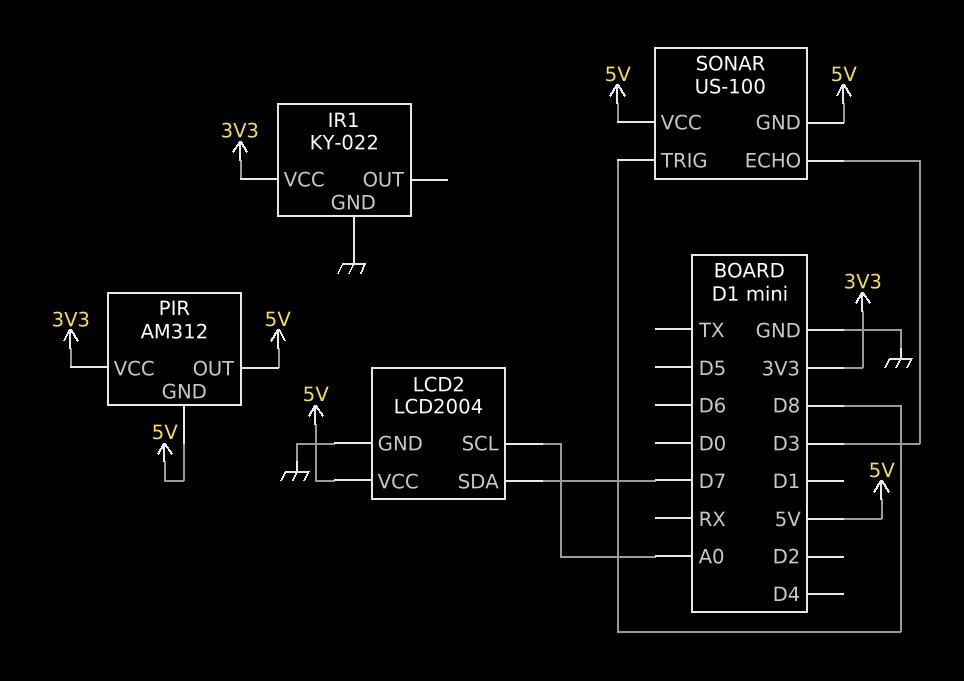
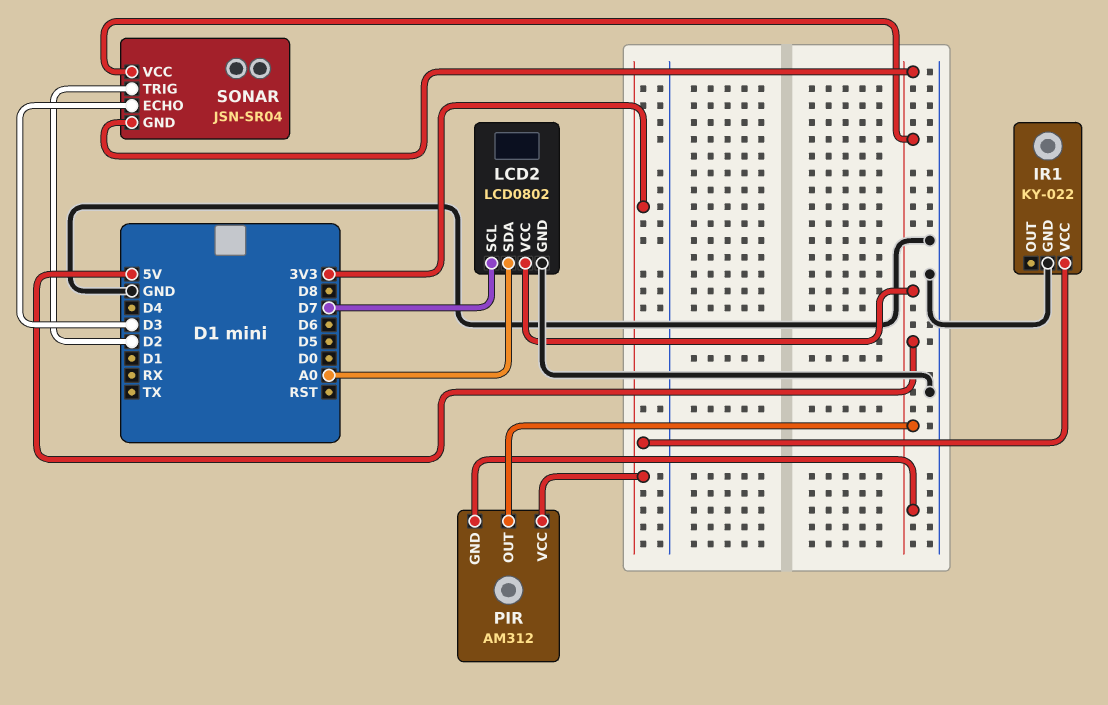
LCD2: LCD2004 -> LCD0802
LCD2 pin SCL: A0 -> D7
LCD2 pin SDA: D7 -> A0
SONAR: US-100 -> JSN-SR04
SONAR pin TRIG: D8 -> D2

